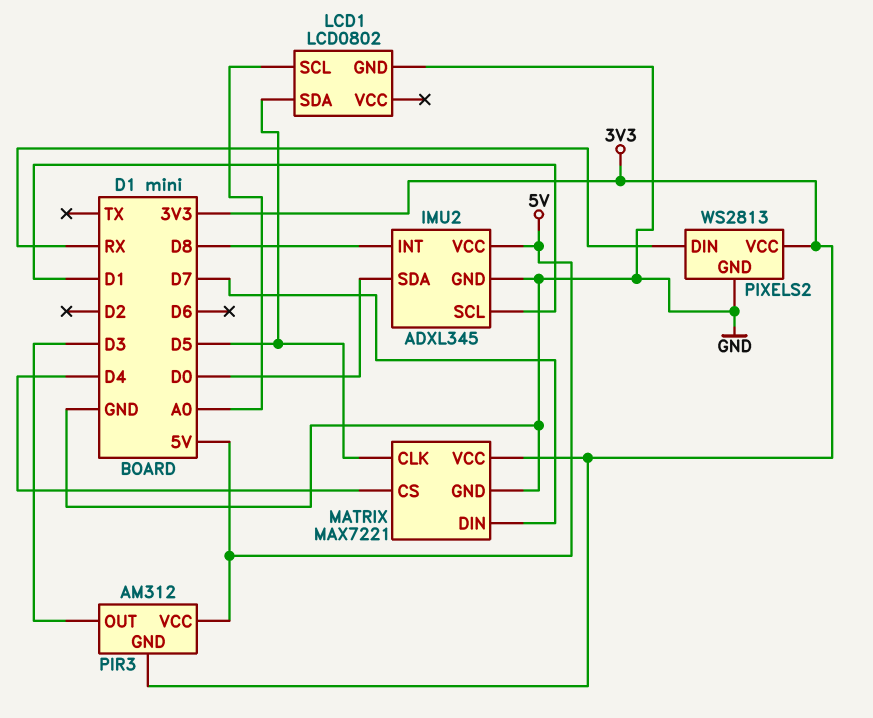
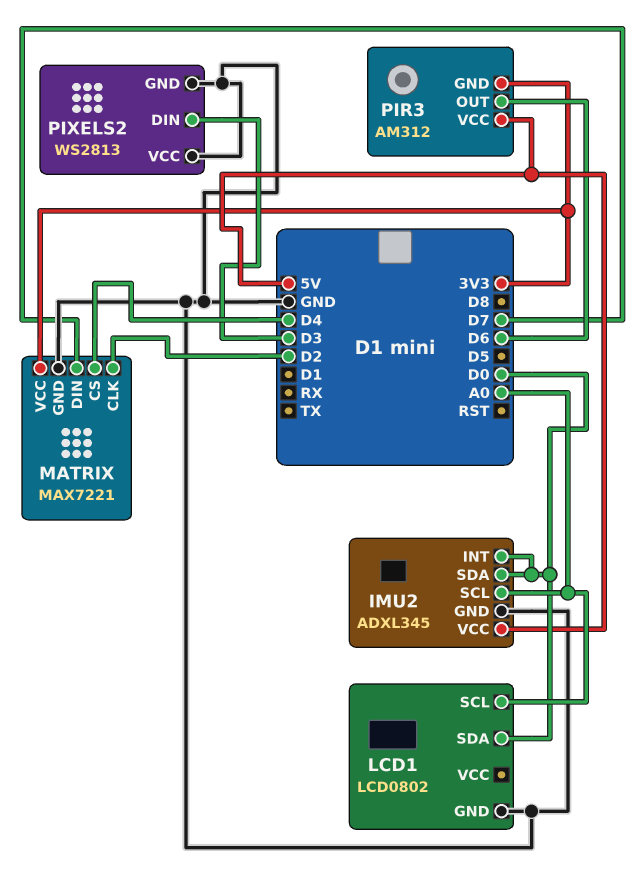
IMU2 pin INT: D8 -> D0
IMU2 pin SCL: D1 -> A0
LCD1 pin SDA: D5 -> D0
MATRIX pin CLK: D5 -> D2
PIR3 pin OUT: D3 -> D6
PIXELS2 pin DIN: RX -> D3
PIXELS2 pin VCC: 3V3 -> GND

